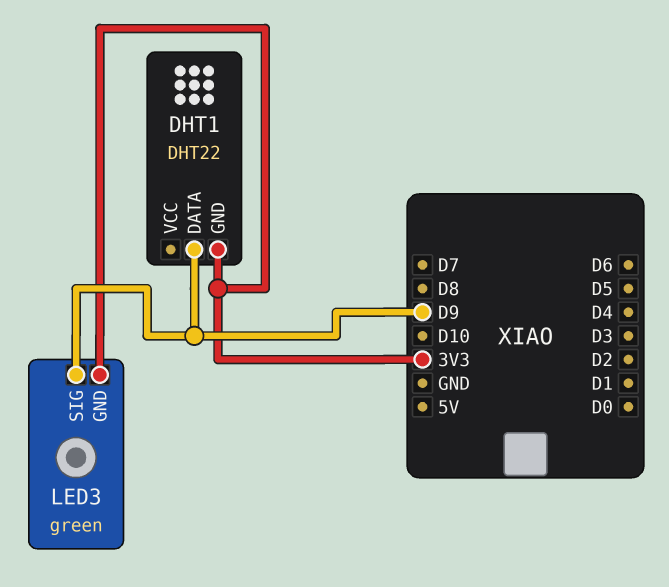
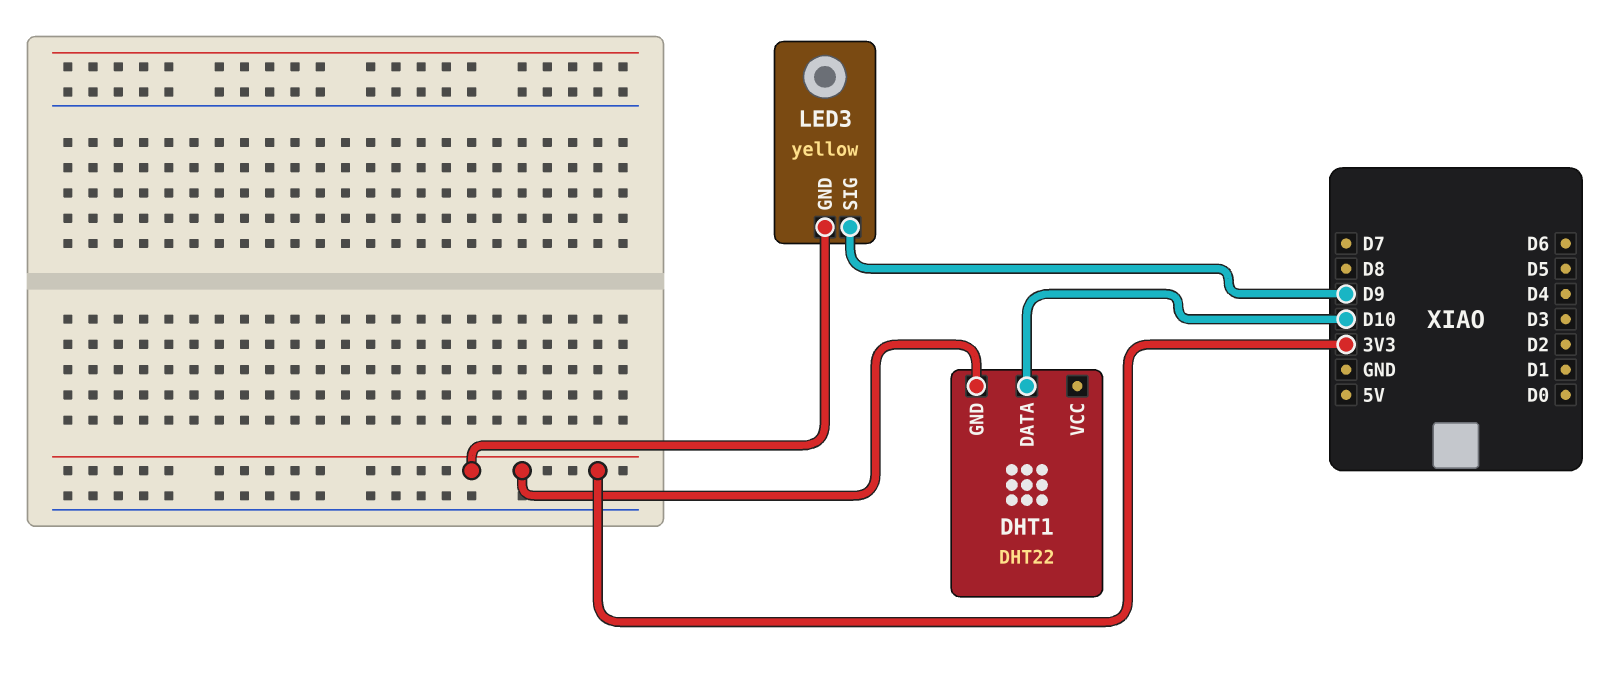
DHT1 pin DATA: D9 -> D10
LED3: green -> yellow

